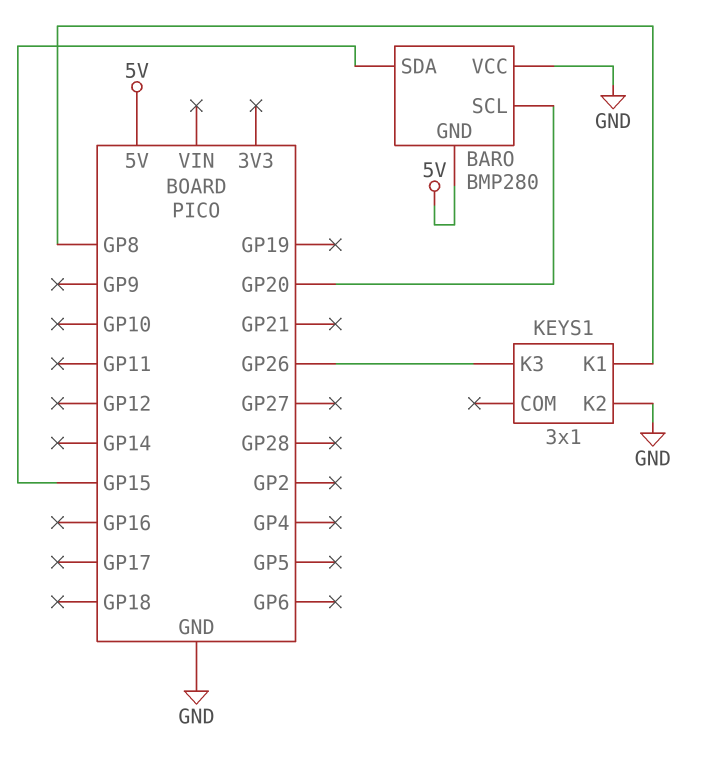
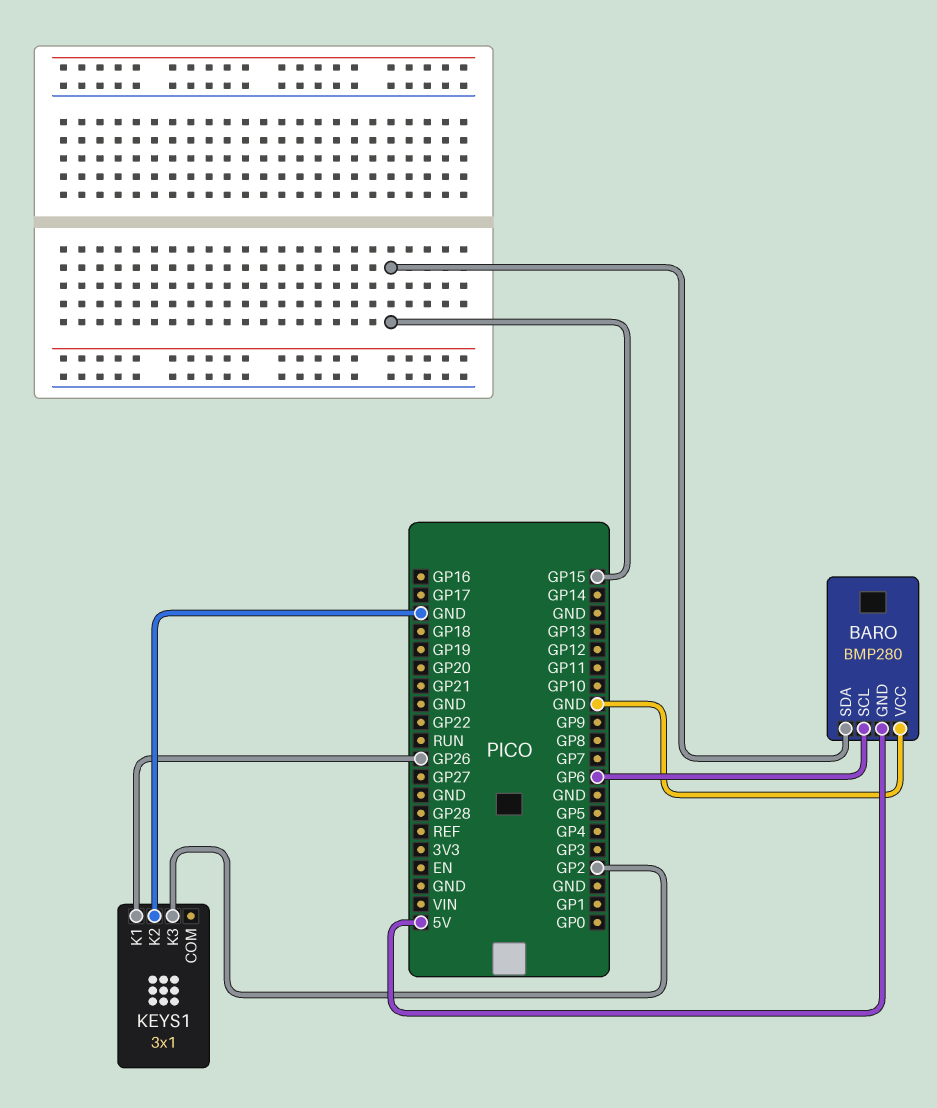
BARO pin SCL: GP20 -> GP6
KEYS1 pin K1: GP8 -> GP26
KEYS1 pin K3: GP26 -> GP2

